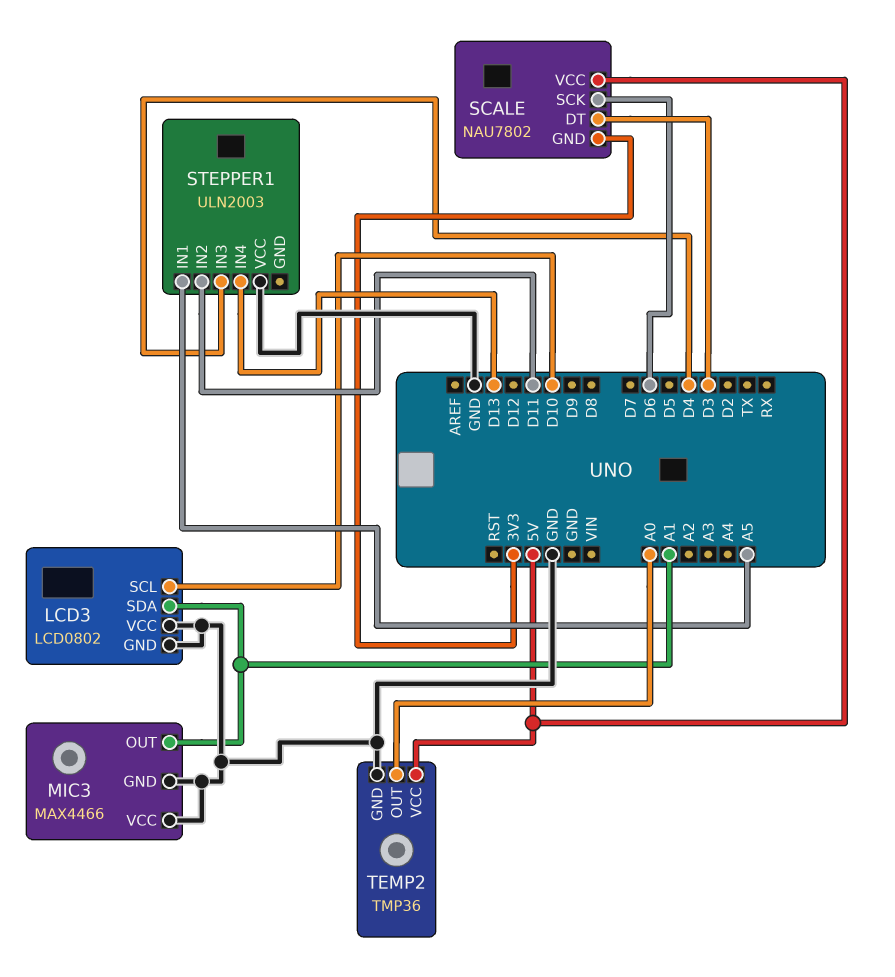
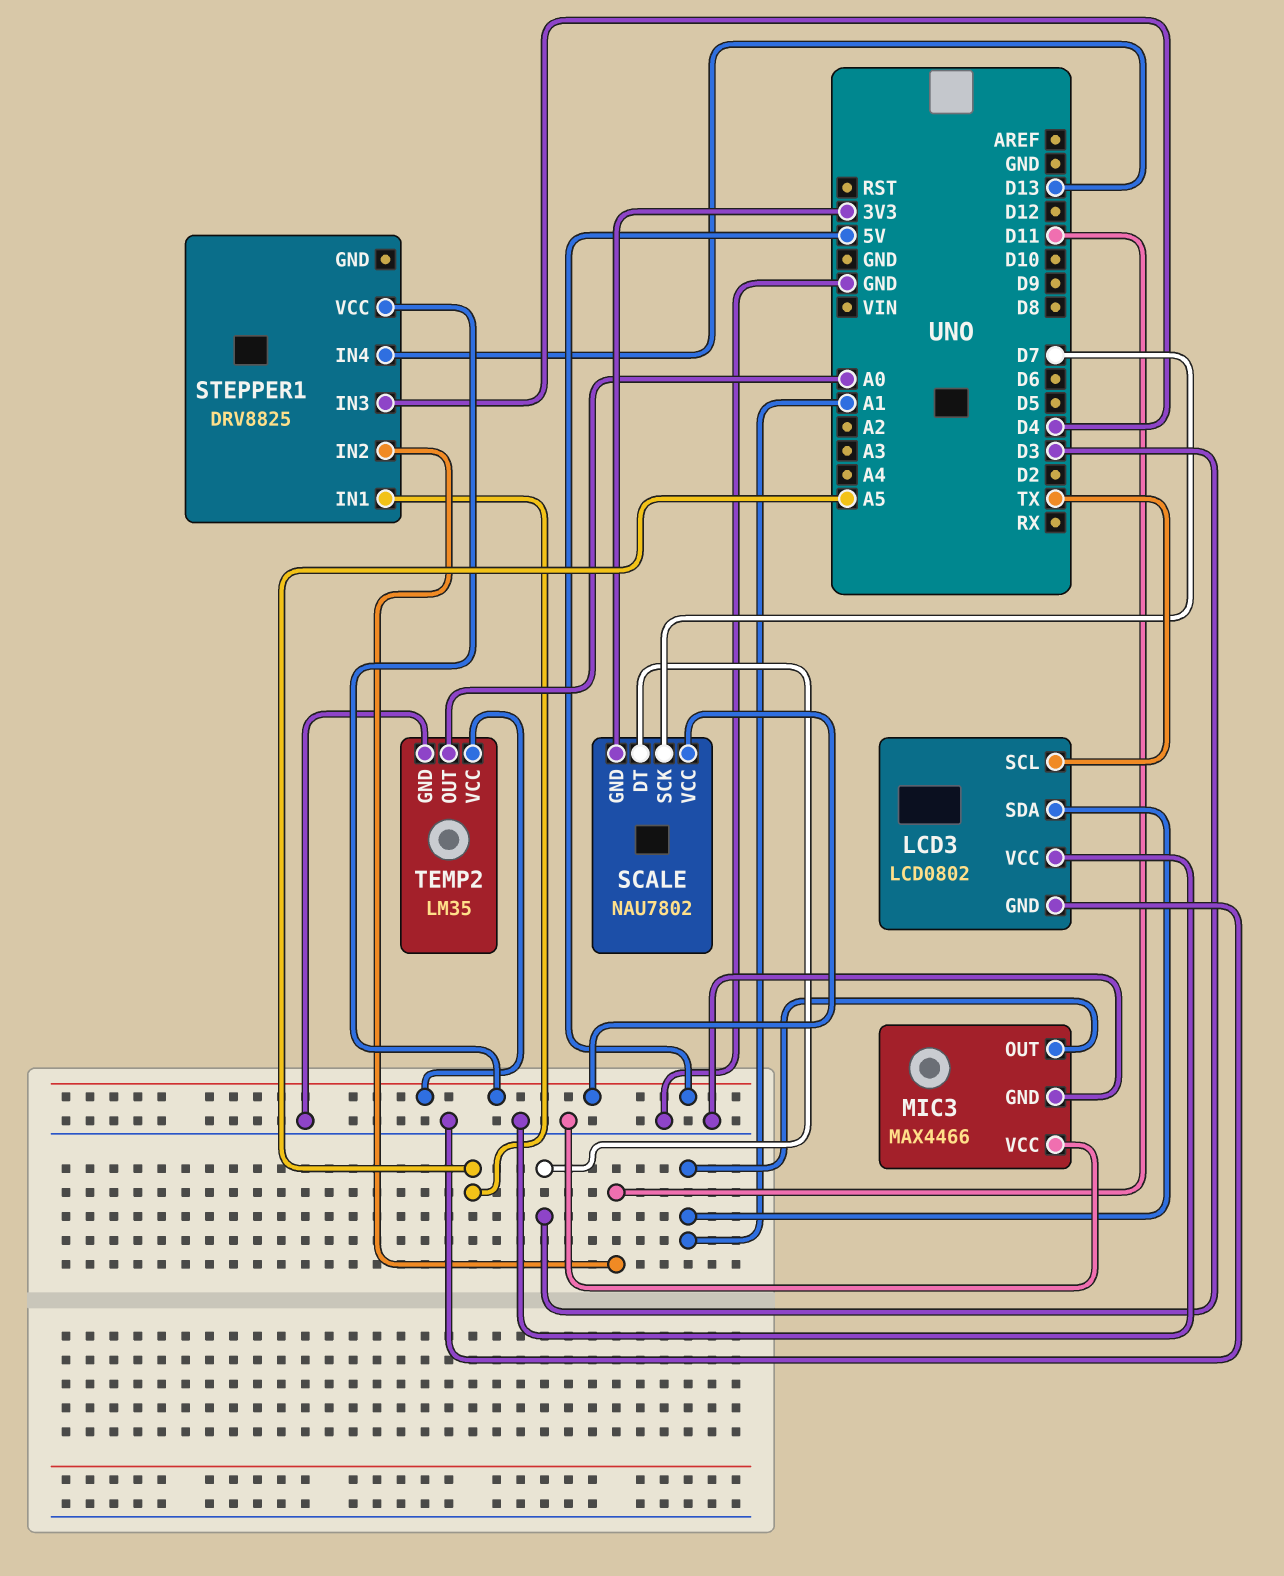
LCD3 pin SCL: D10 -> TX
SCALE pin SCK: D6 -> D7
STEPPER1: ULN2003 -> DRV8825
STEPPER1 pin VCC: GND -> 5V
TEMP2: TMP36 -> LM35

